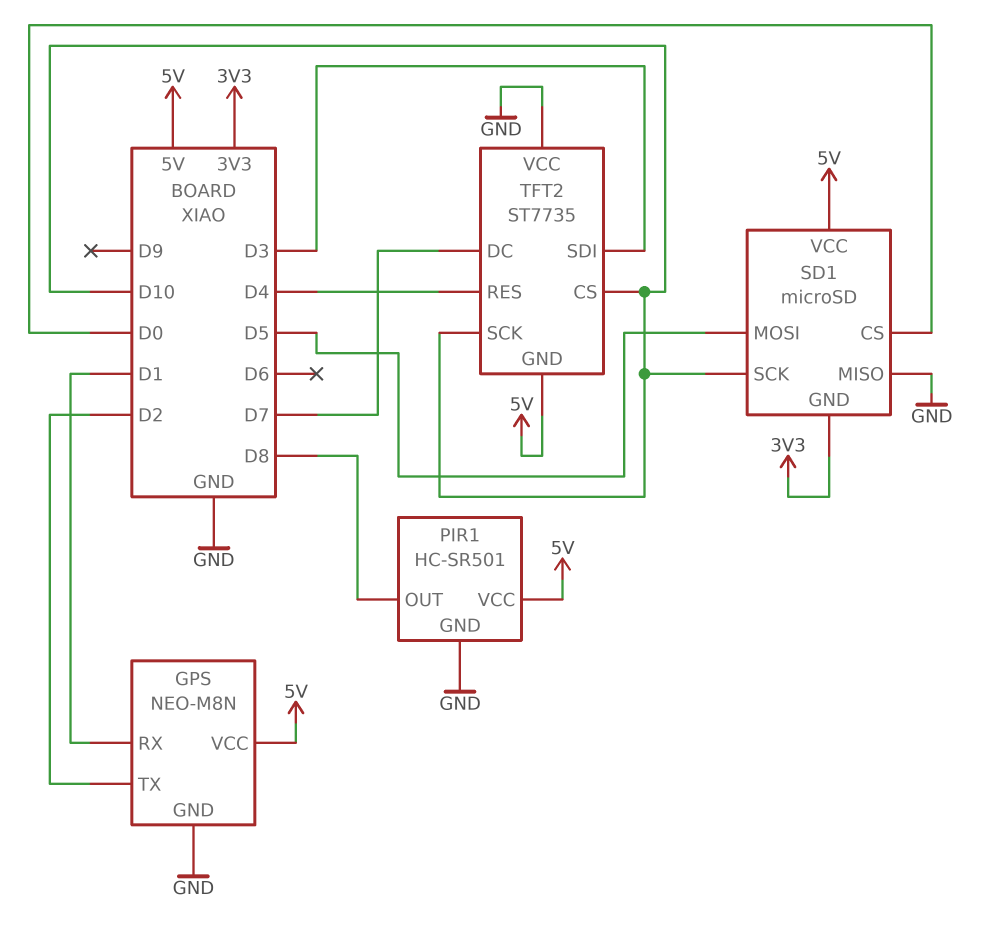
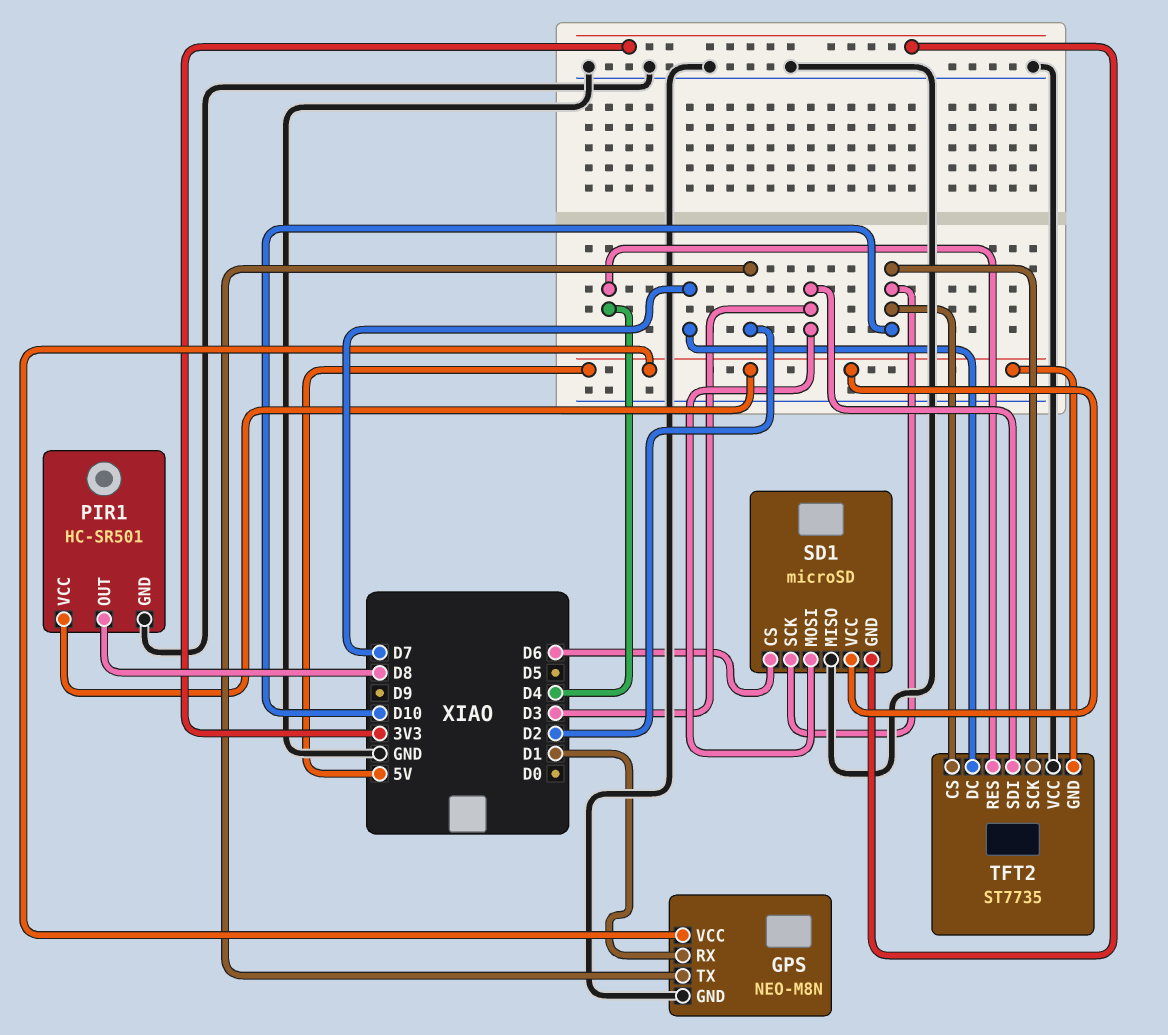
SD1 pin CS: D0 -> D6
SD1 pin MOSI: D5 -> D3

